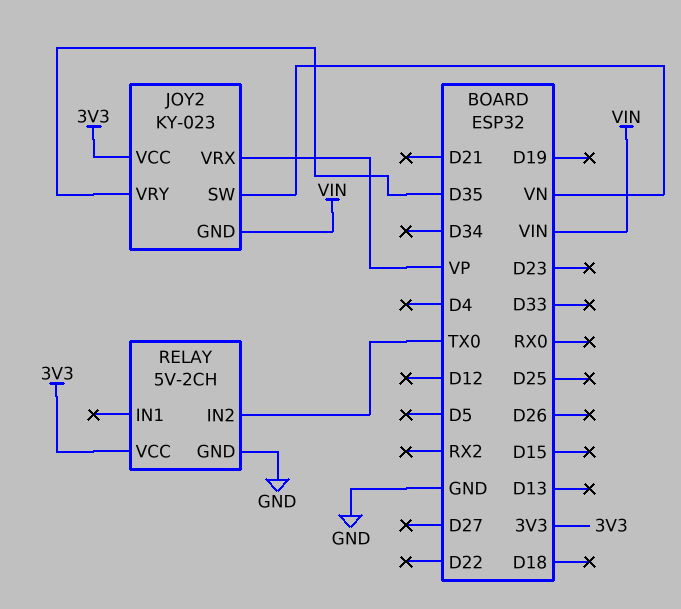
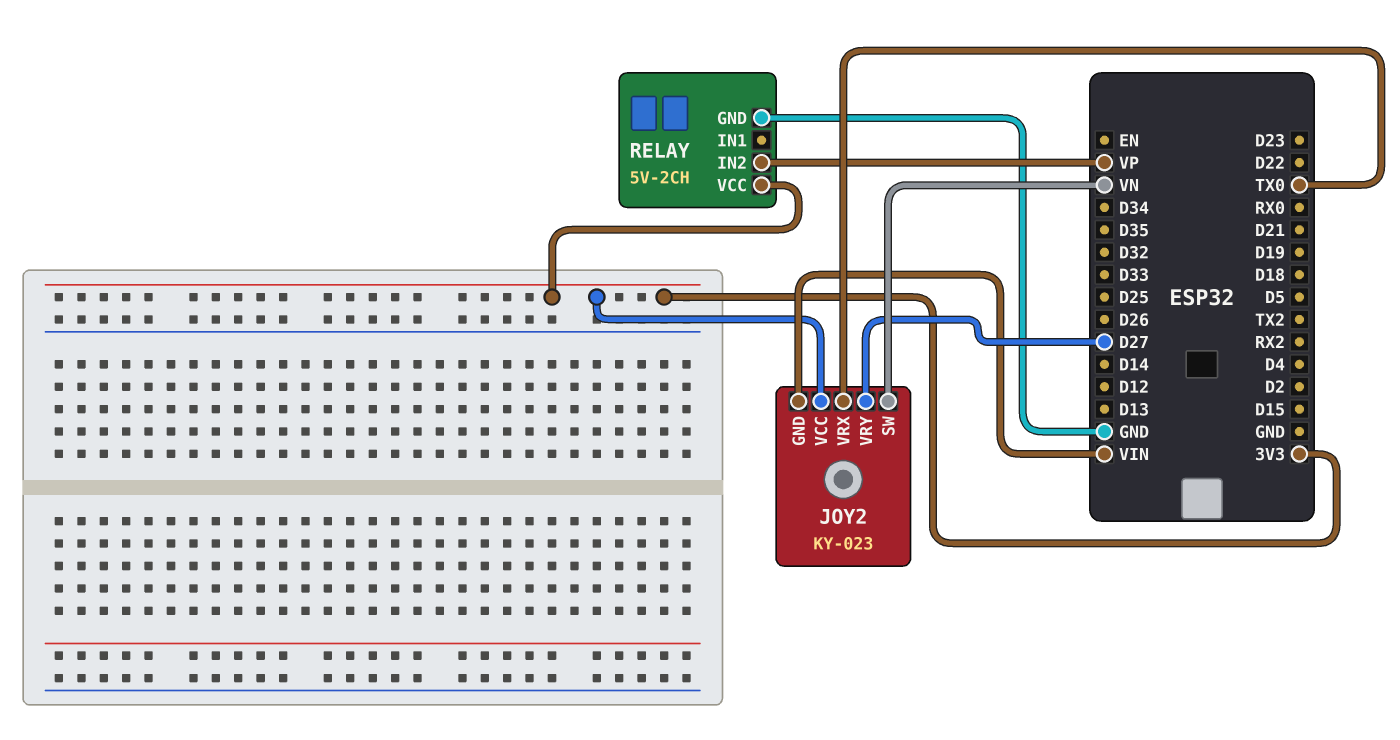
JOY2 pin VRX: VP -> TX0
JOY2 pin VRY: D35 -> D27
RELAY pin IN2: TX0 -> VP

